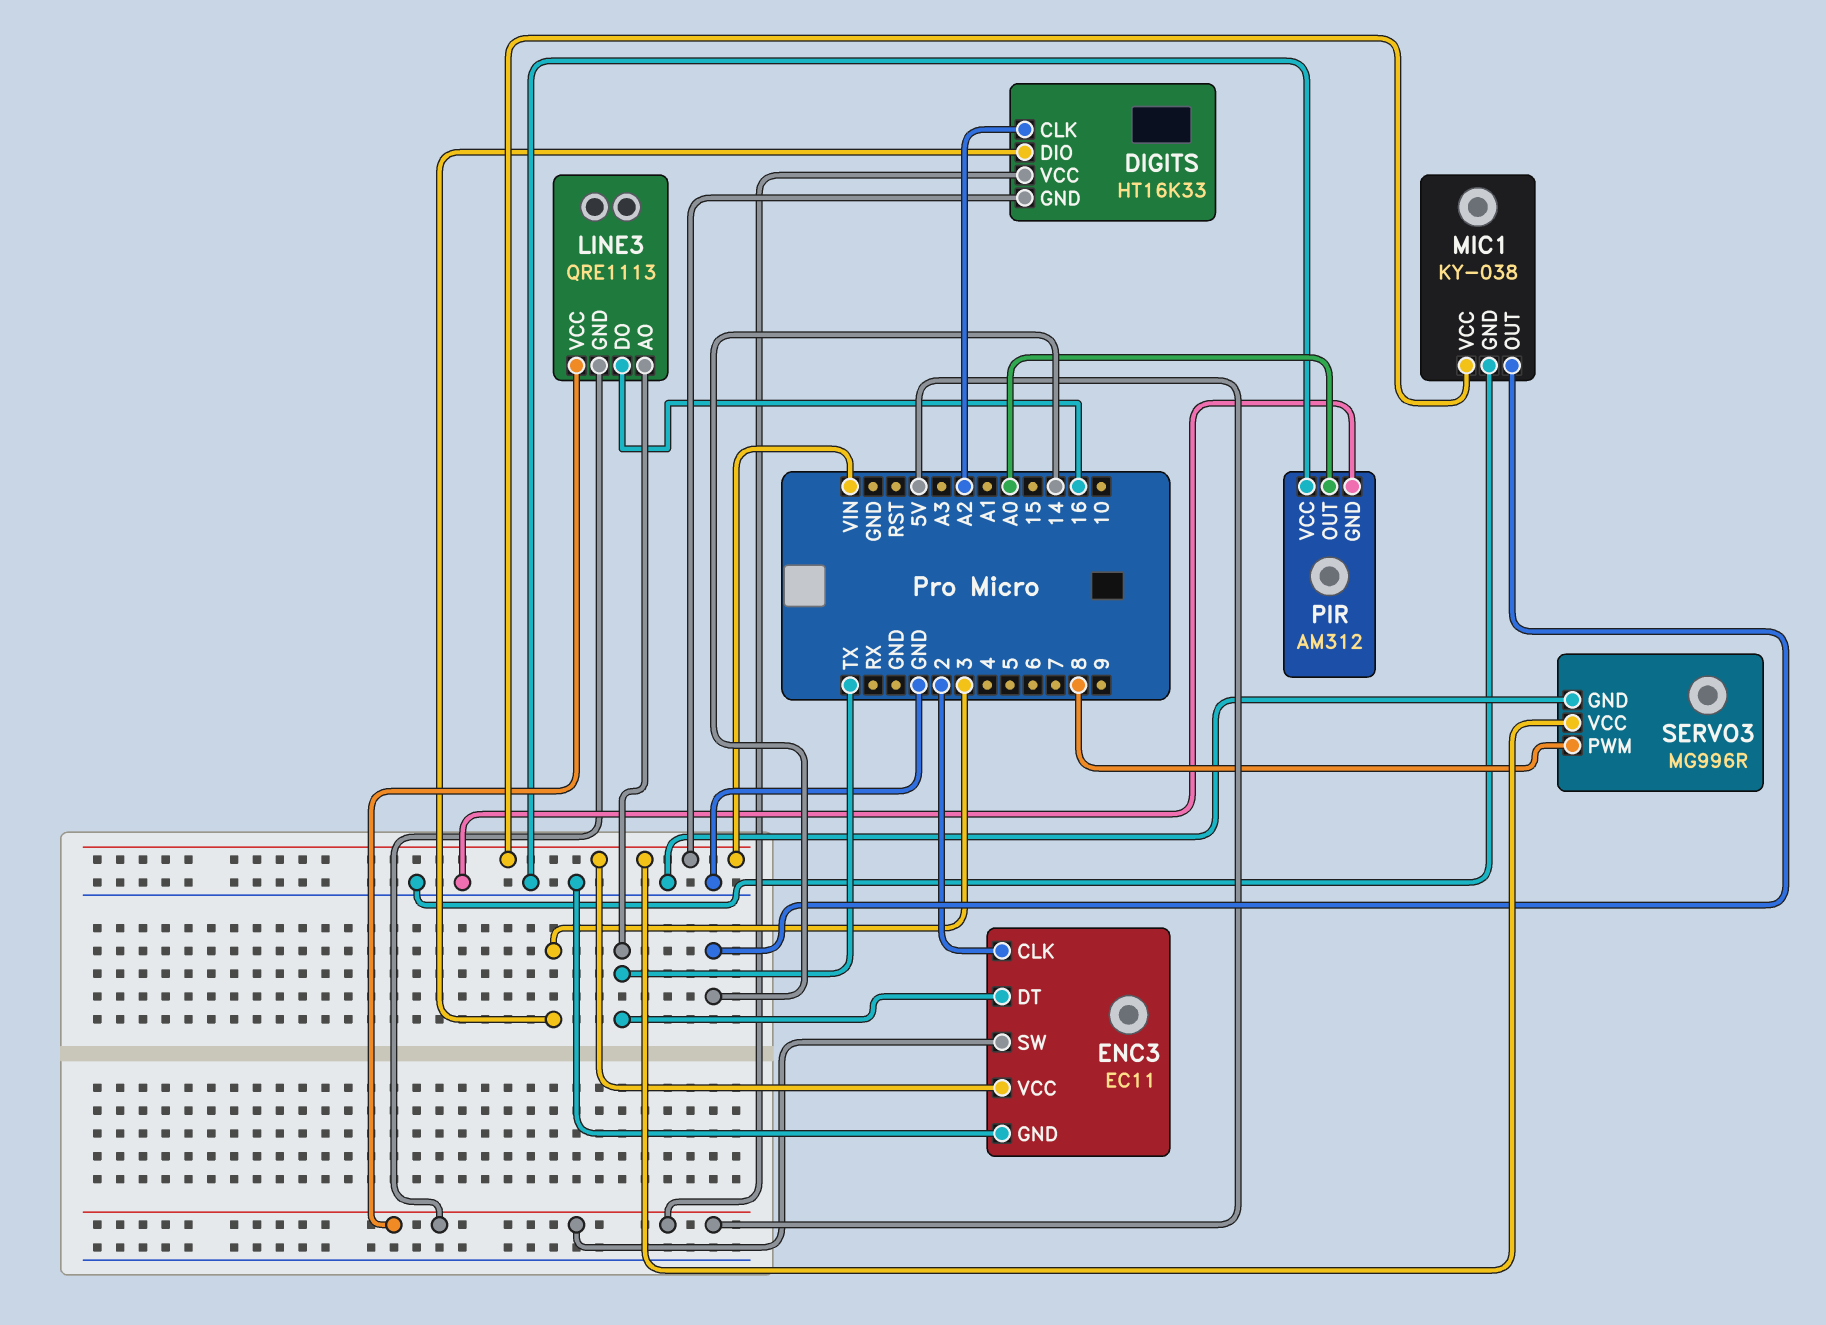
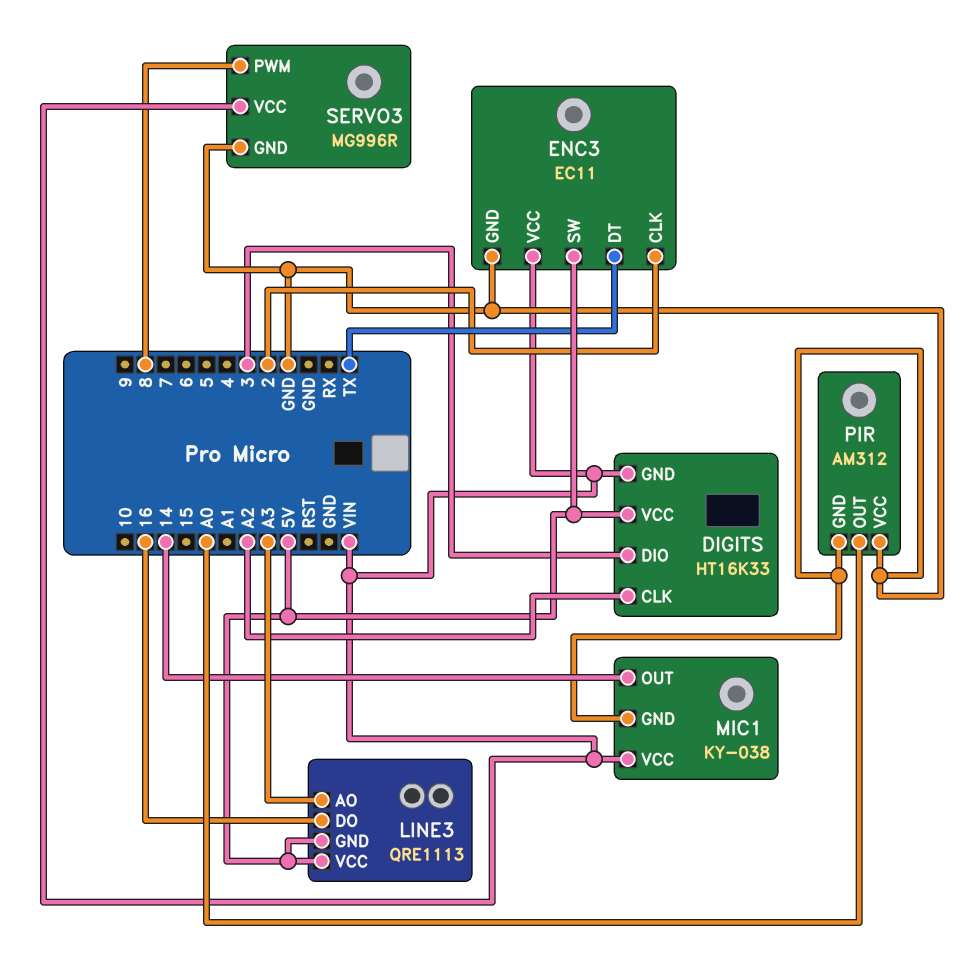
LINE3 pin AO: TX -> A3

